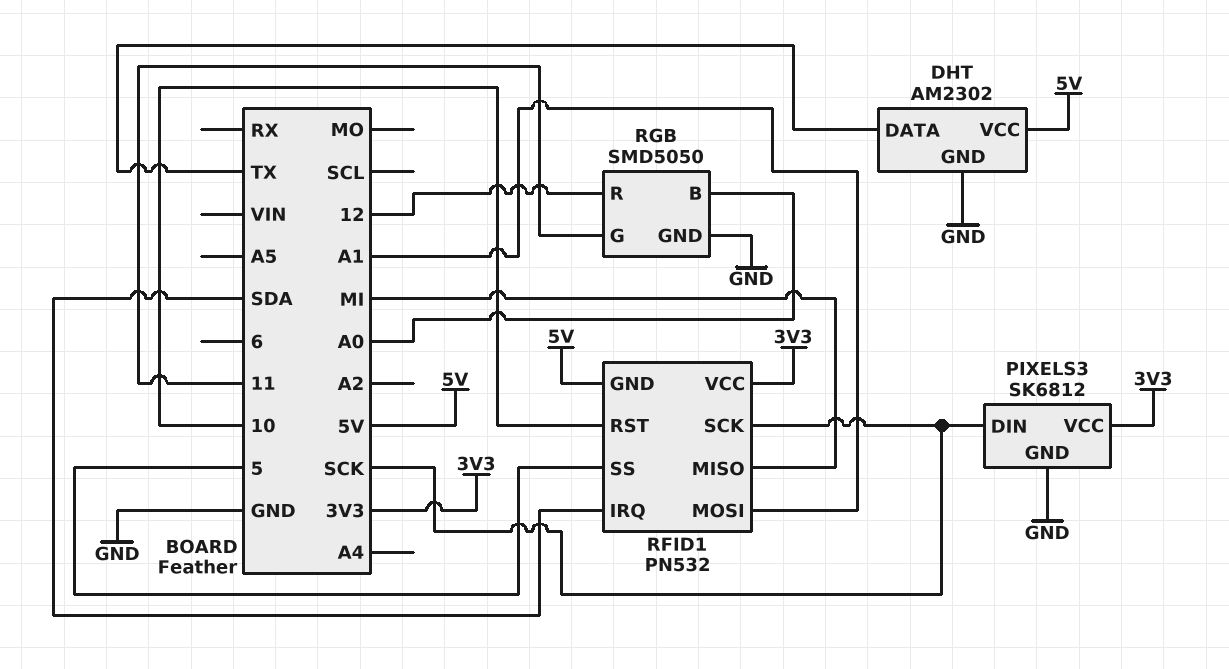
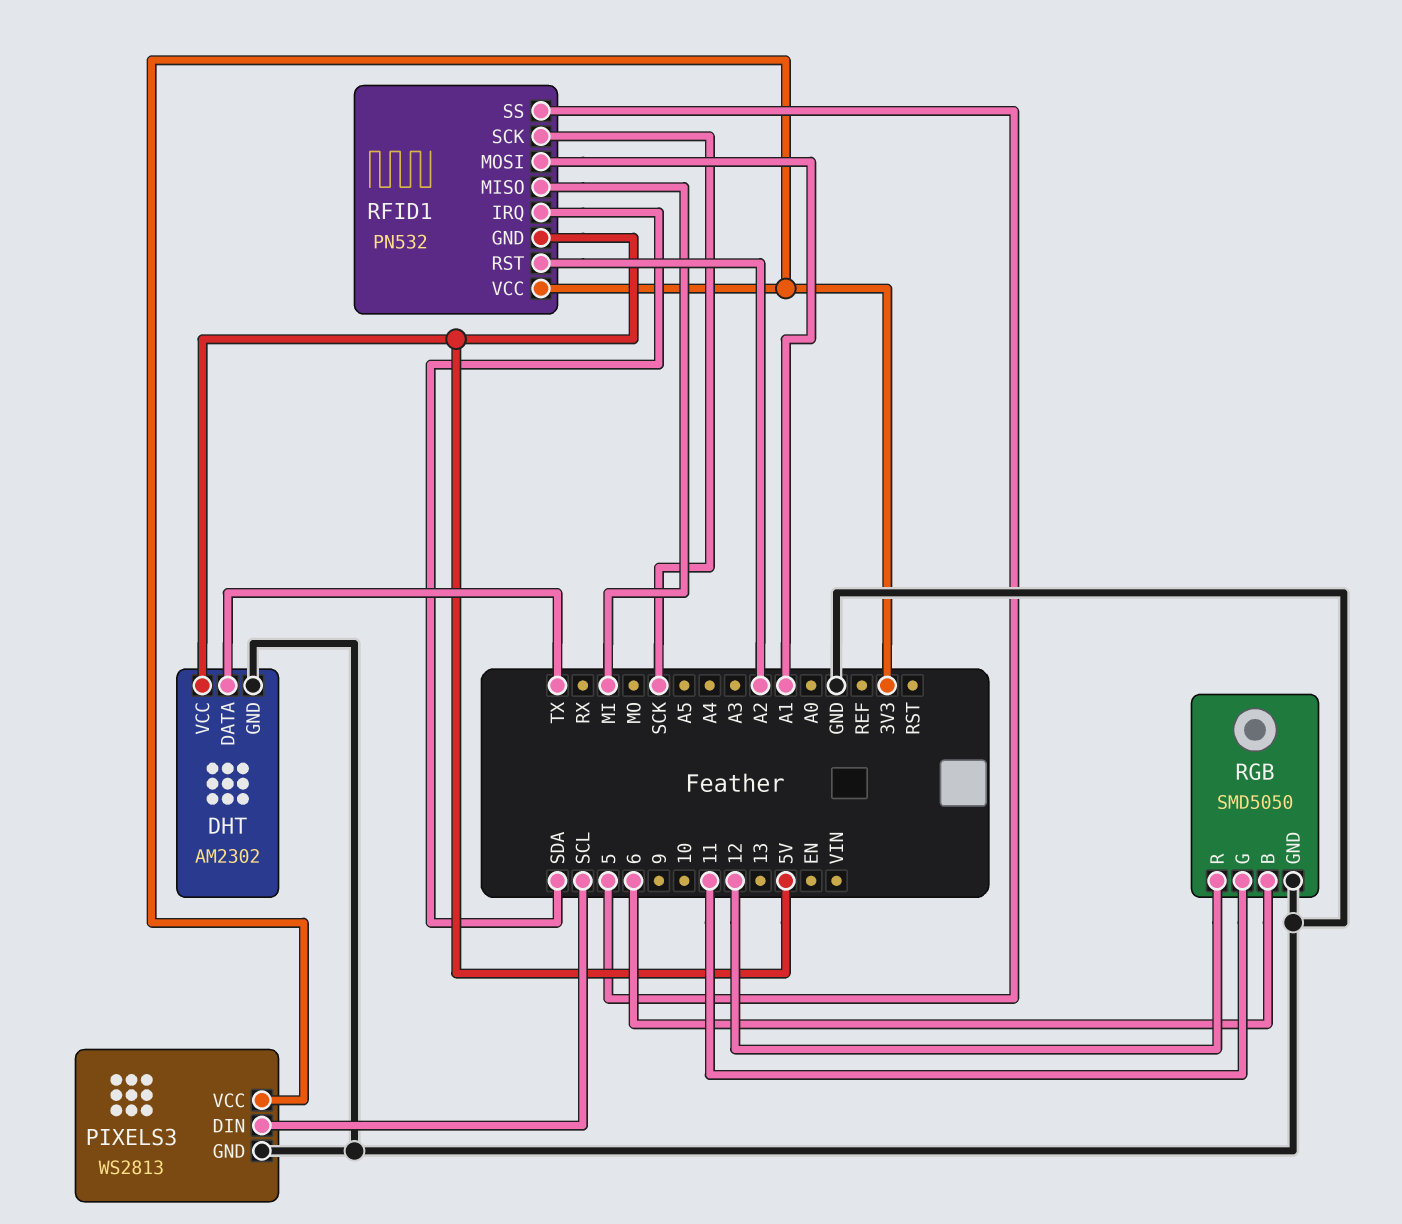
PIXELS3: SK6812 -> WS2813
PIXELS3 pin DIN: SCK -> SCL
RFID1 pin RST: 10 -> A2
RGB pin B: A0 -> 6

